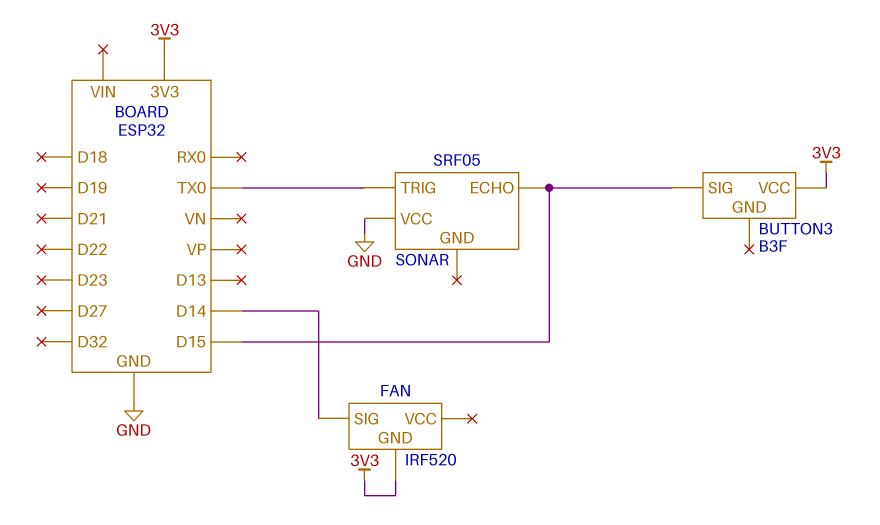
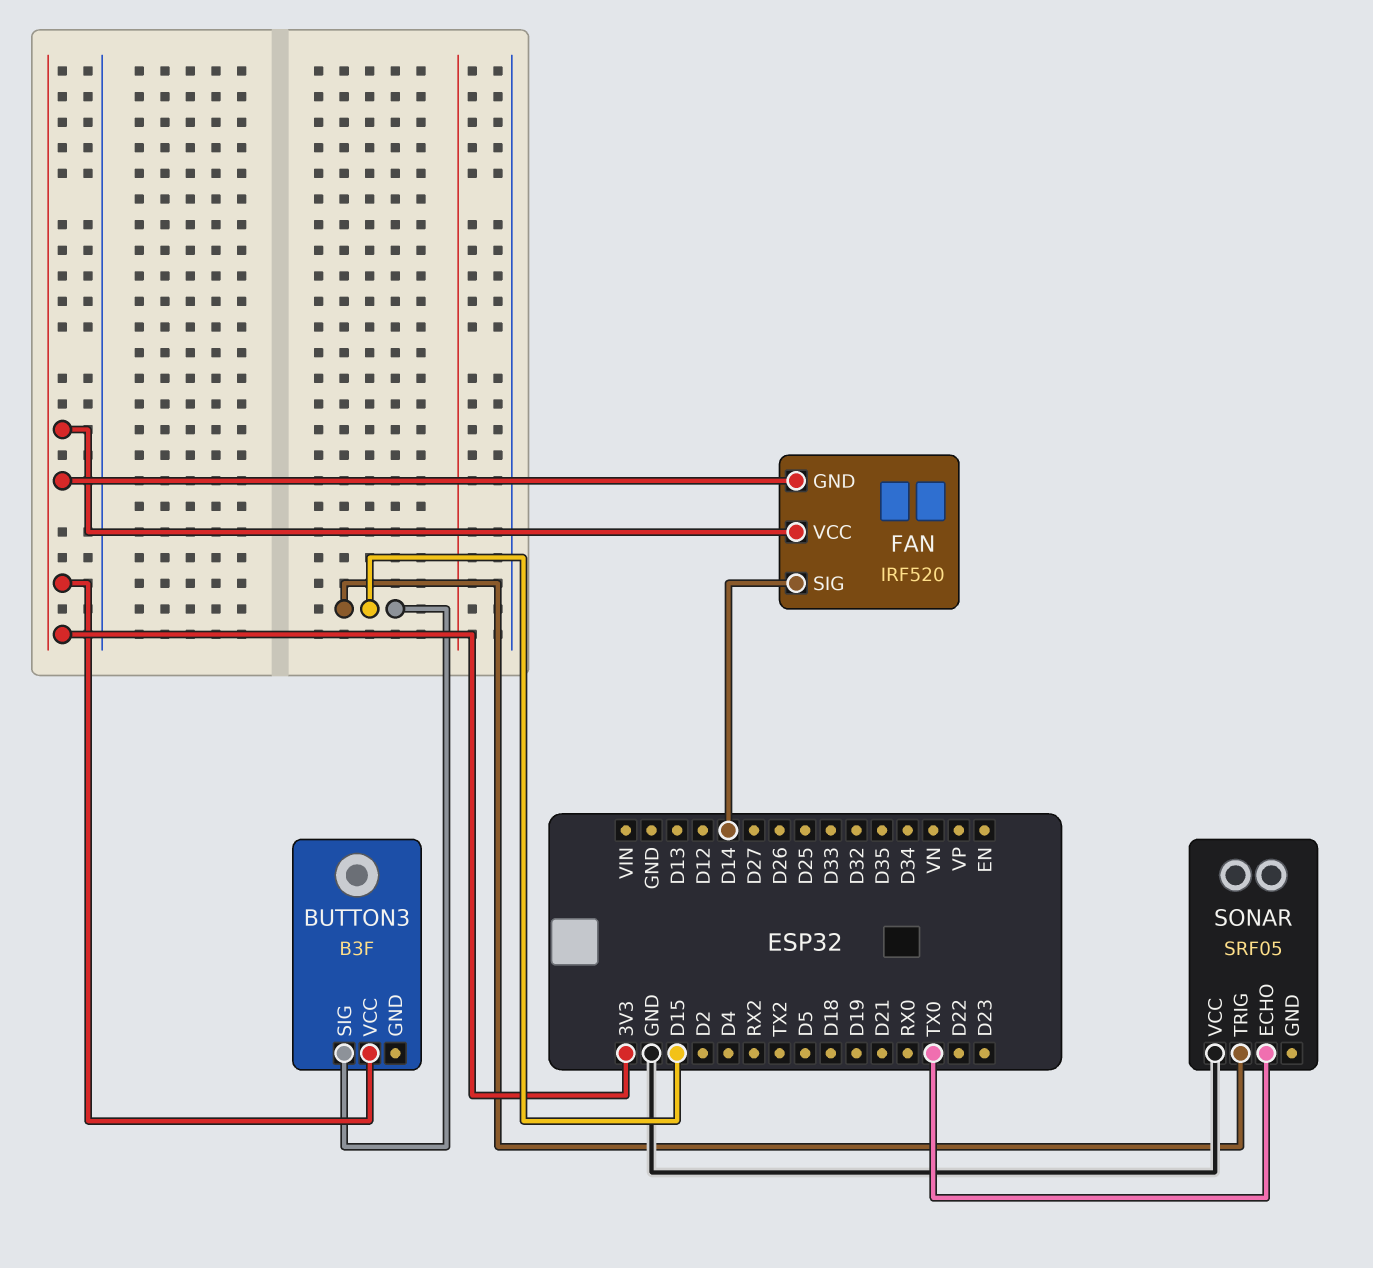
FAN pin VCC: none -> 3V3
SONAR pin ECHO: D15 -> TX0
SONAR pin TRIG: TX0 -> D15

